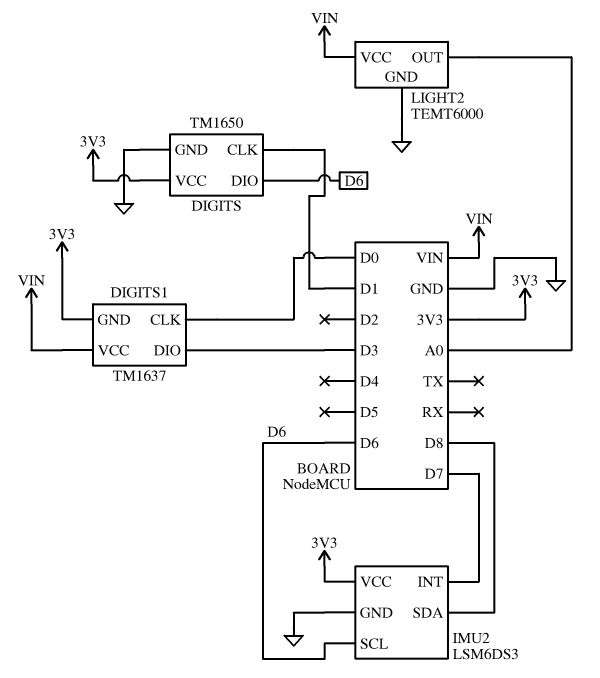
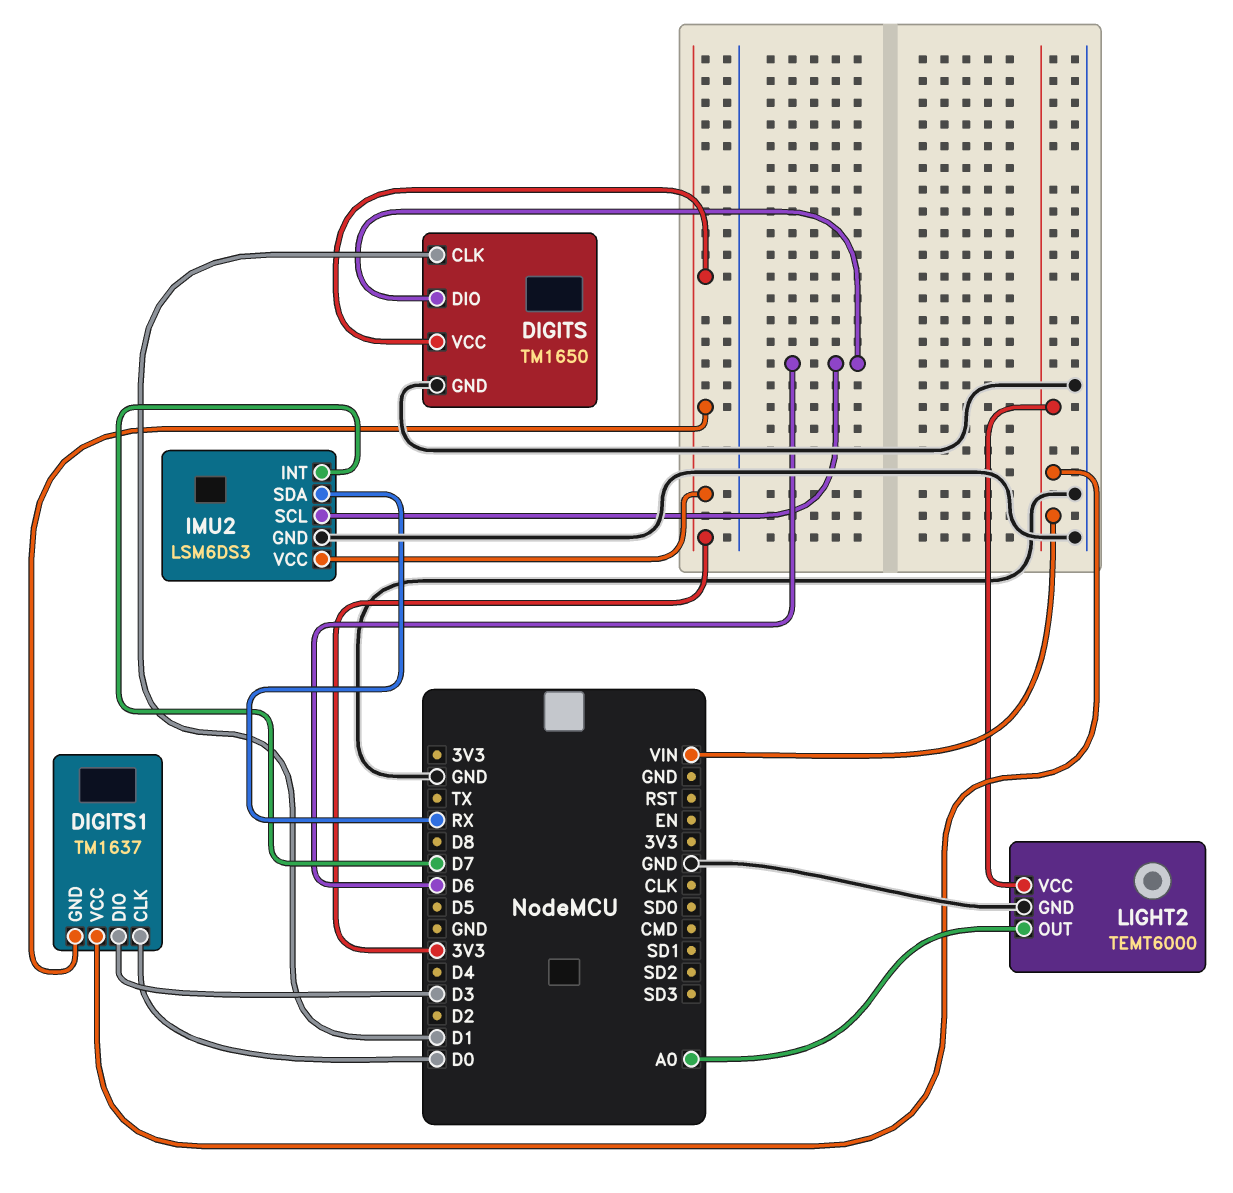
IMU2 pin SDA: D8 -> RX

